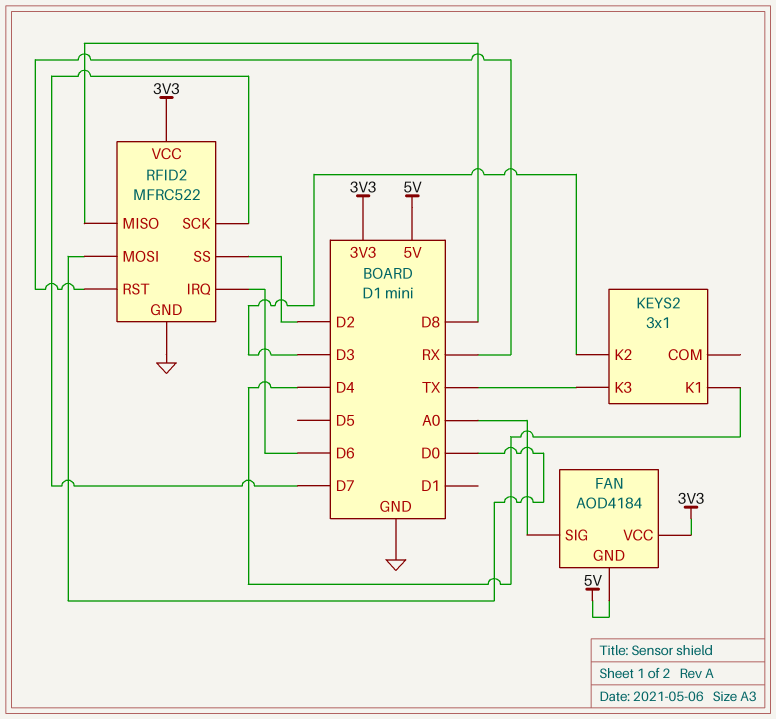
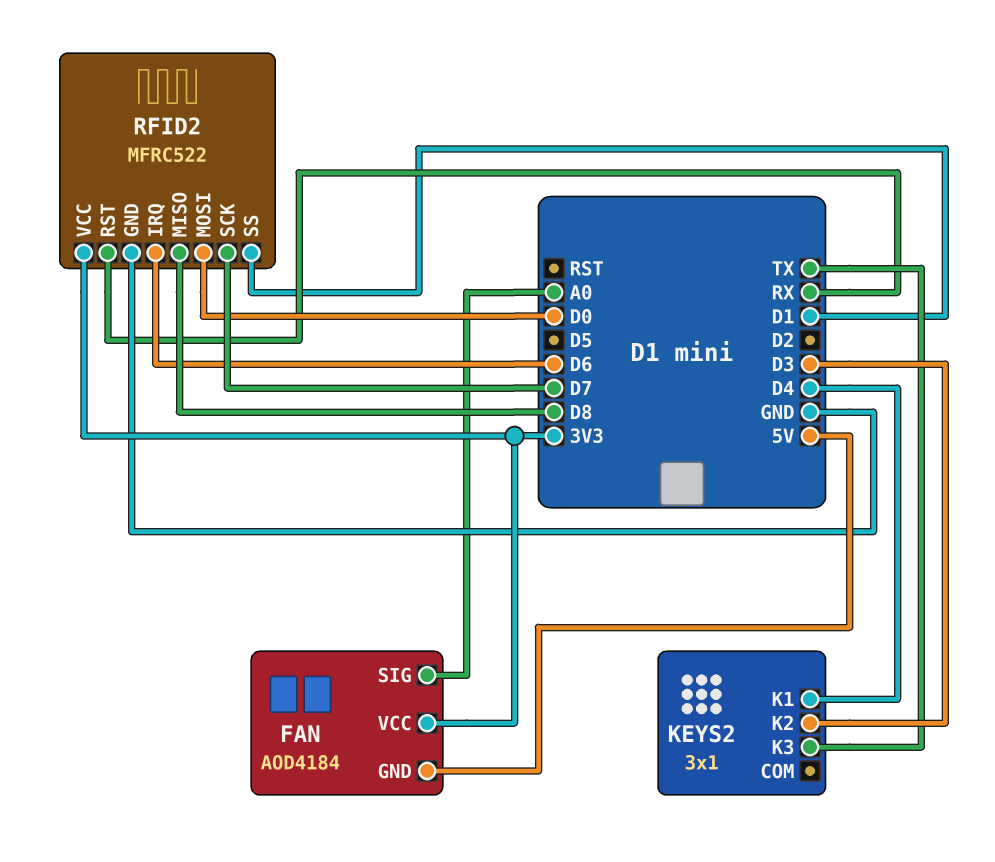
RFID2 pin SS: D2 -> D1

